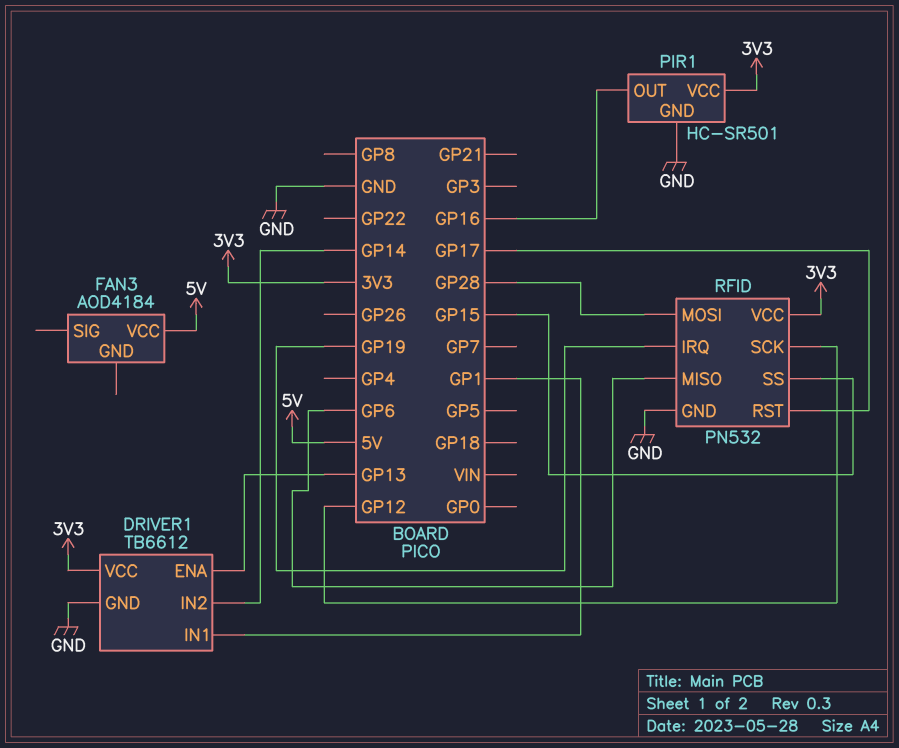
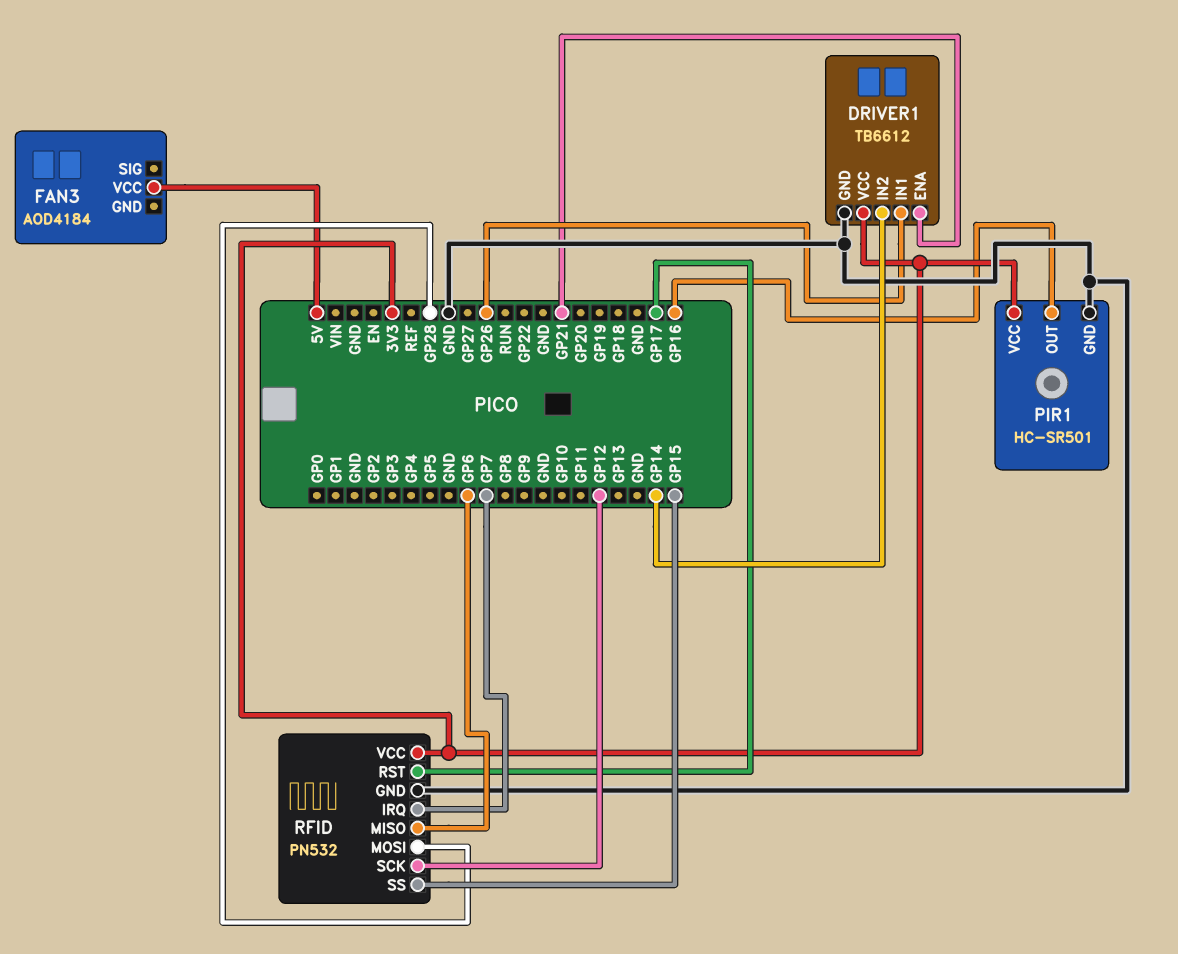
DRIVER1 pin ENA: GP13 -> GP21
DRIVER1 pin IN1: GP1 -> GP26
RFID pin IRQ: GP19 -> GP7

